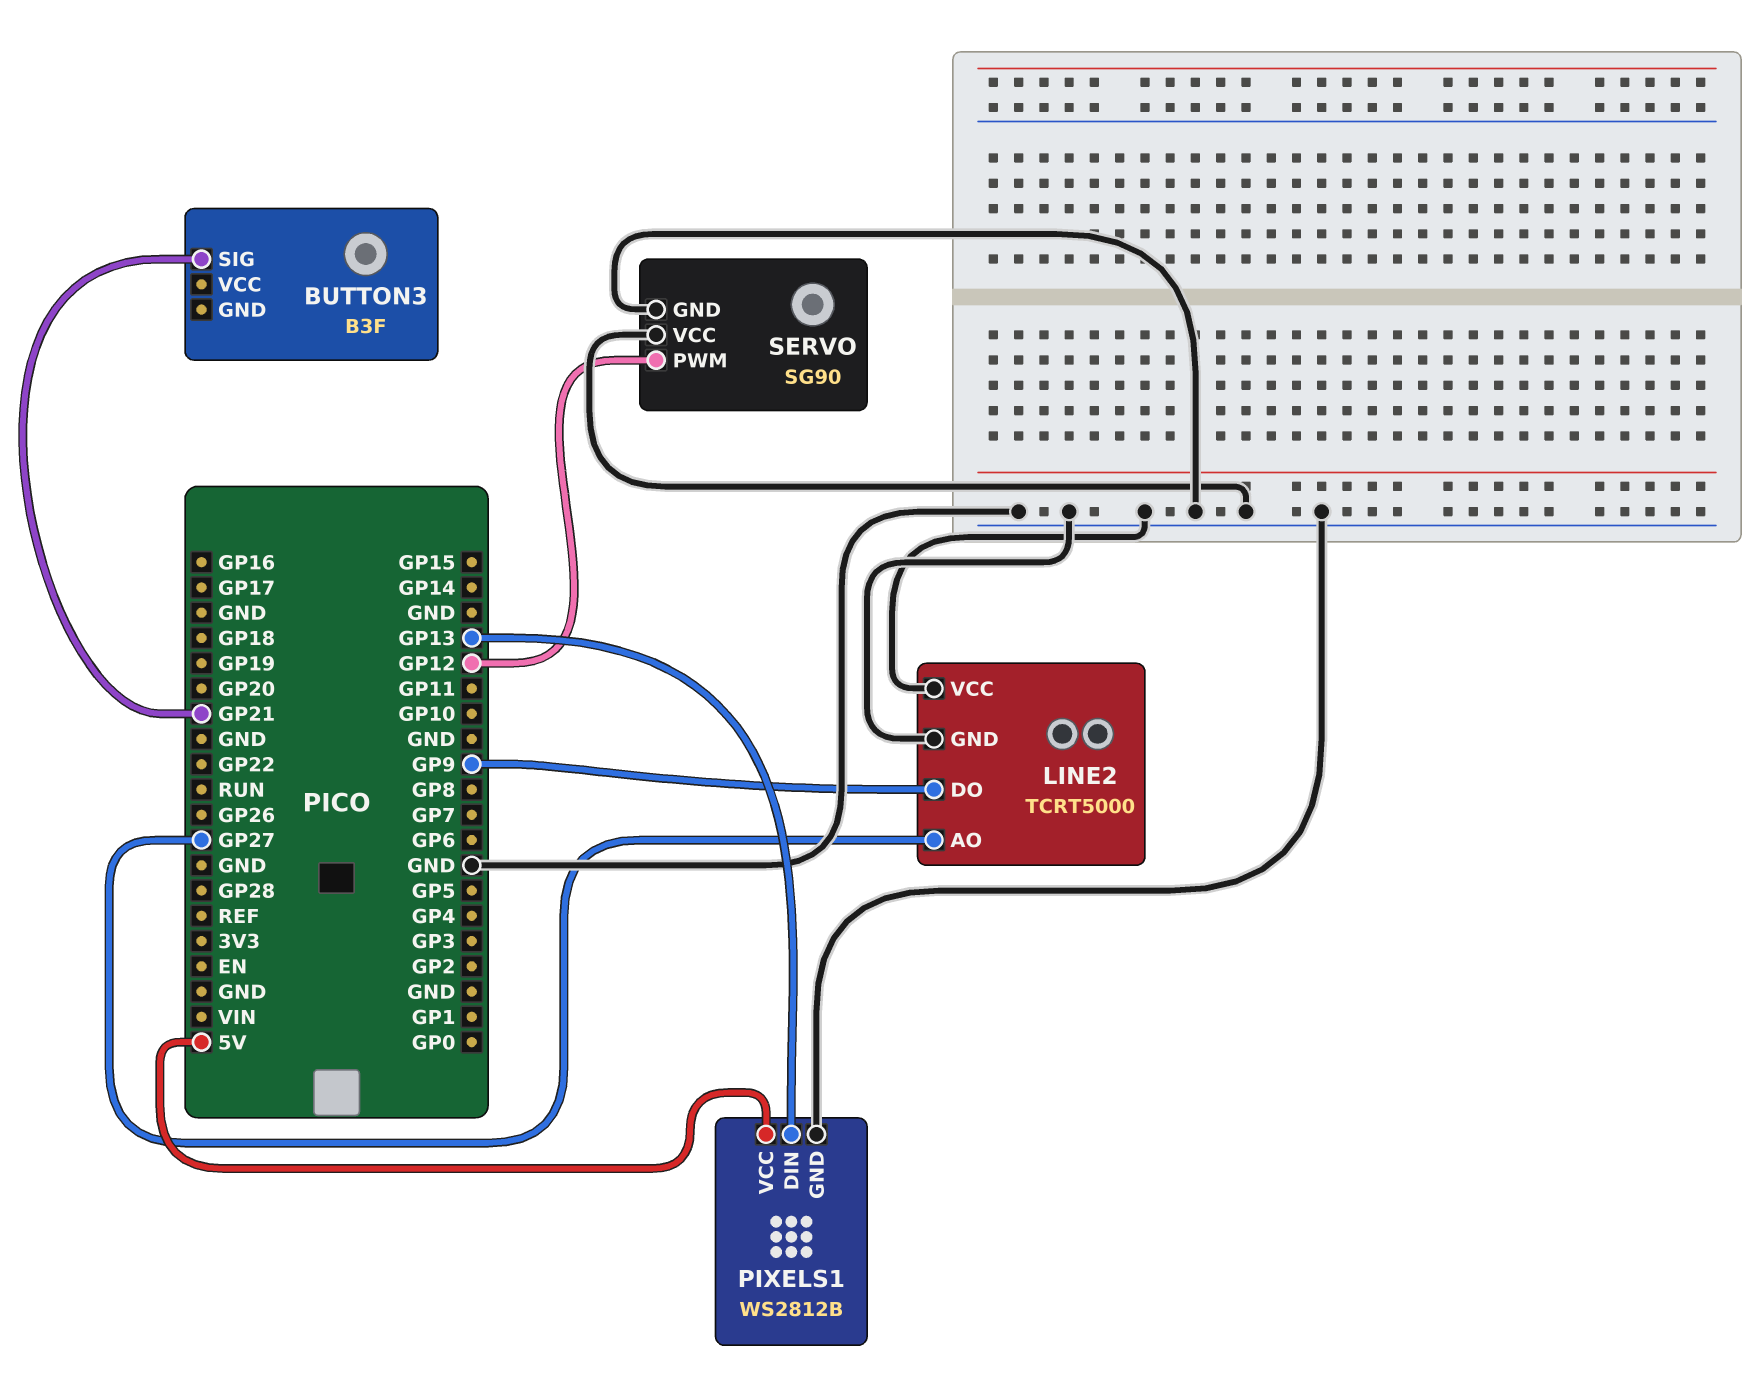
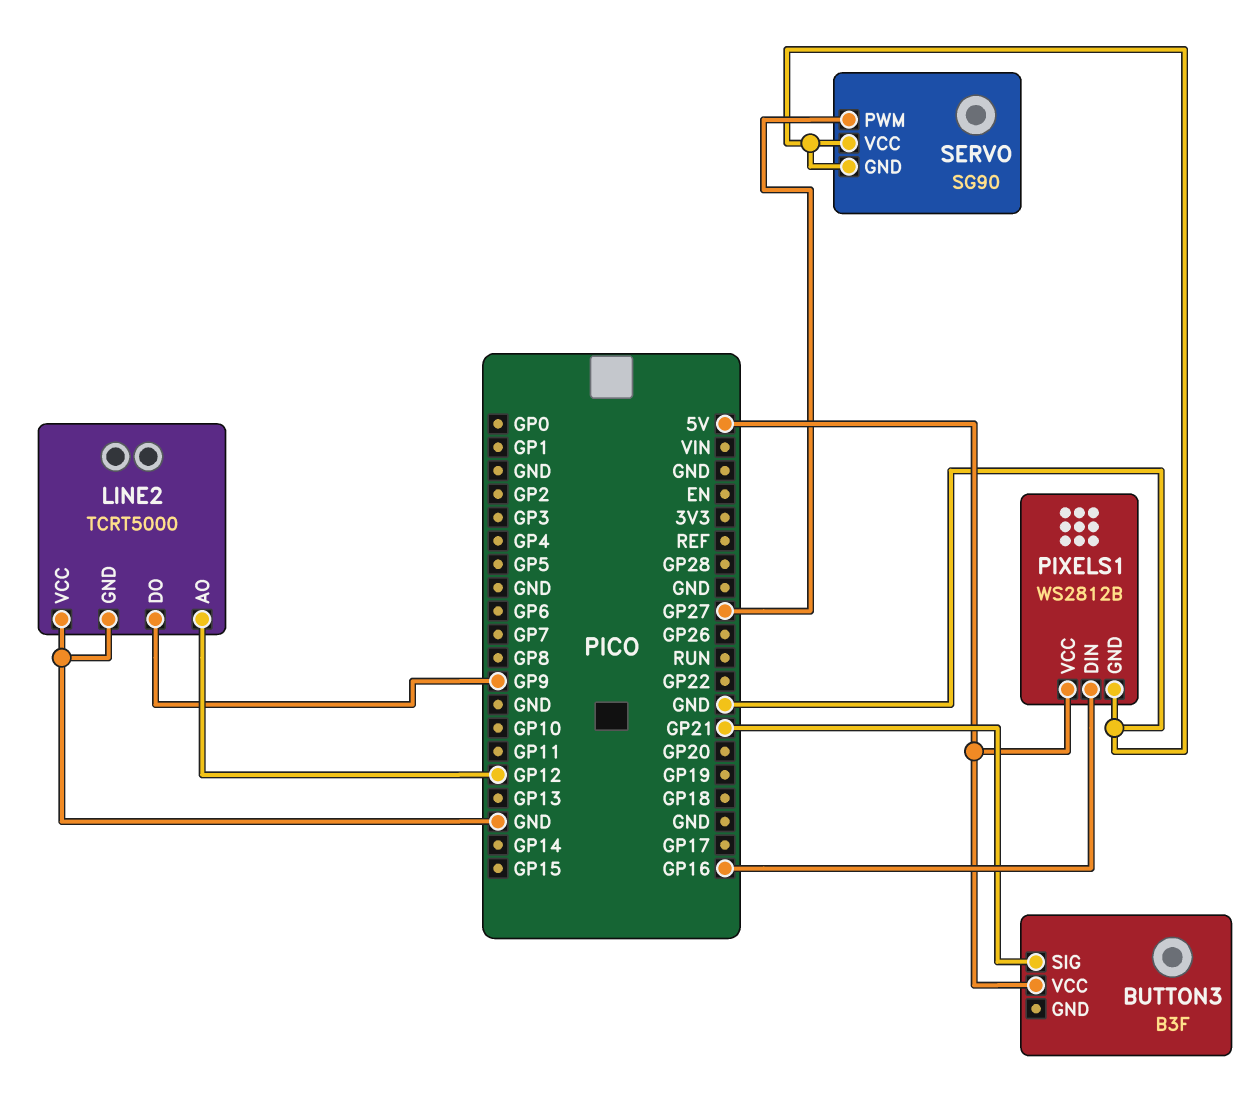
BUTTON3 pin VCC: none -> 5V
LINE2 pin AO: GP27 -> GP12
PIXELS1 pin DIN: GP13 -> GP16
SERVO pin PWM: GP12 -> GP27

